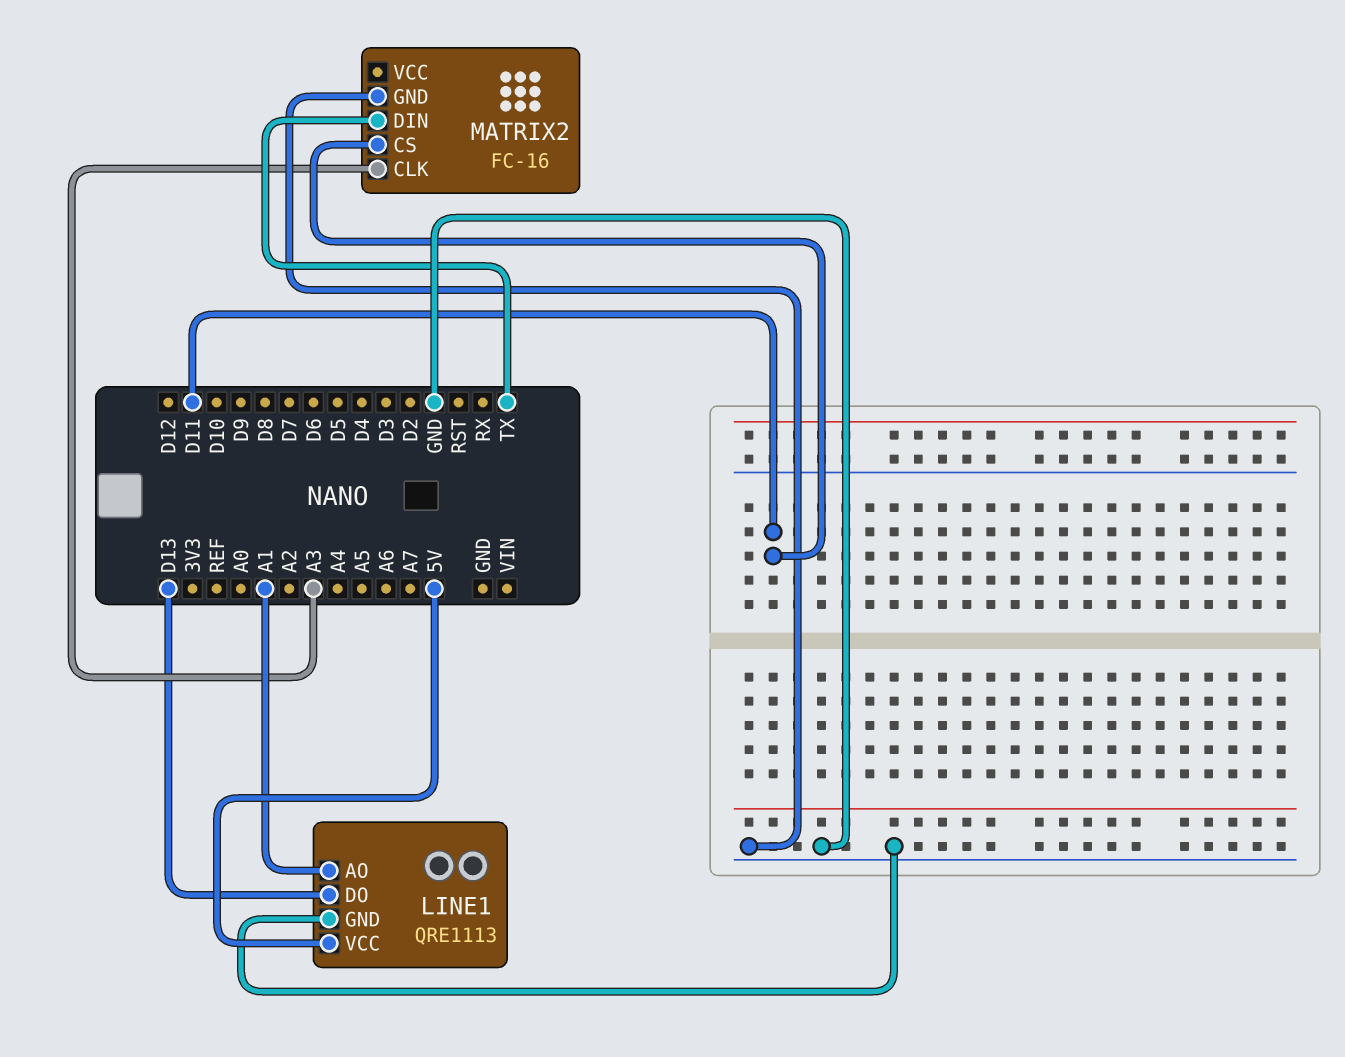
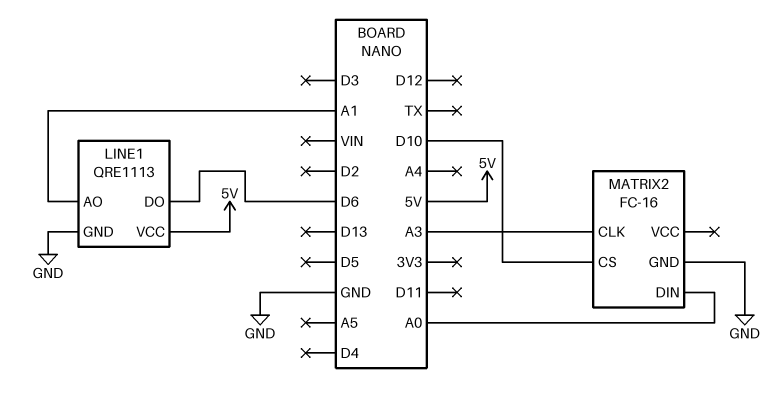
LINE1 pin DO: D13 -> D6
MATRIX2 pin CS: D11 -> D10
MATRIX2 pin DIN: TX -> A0

